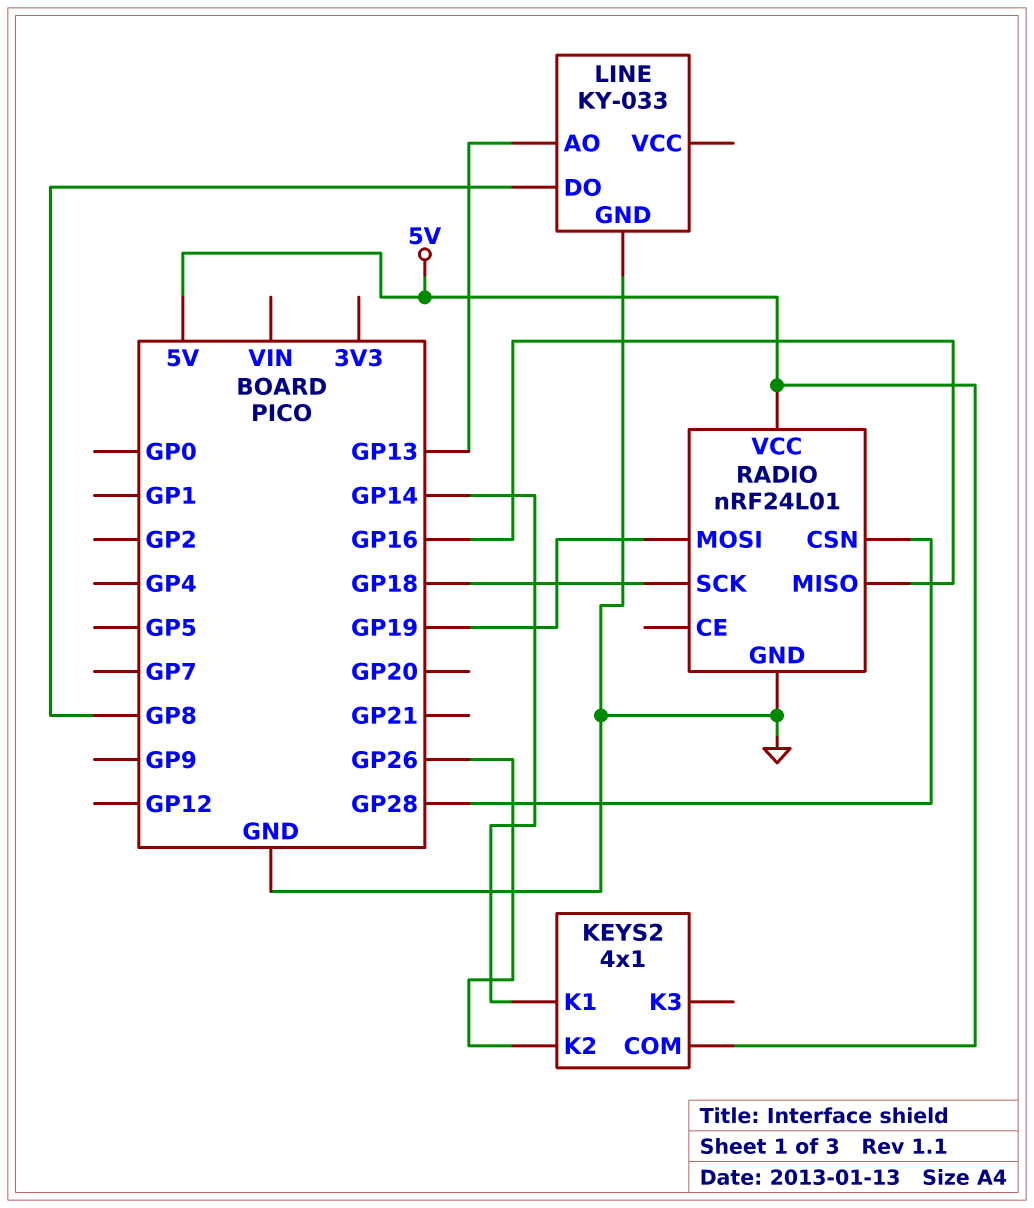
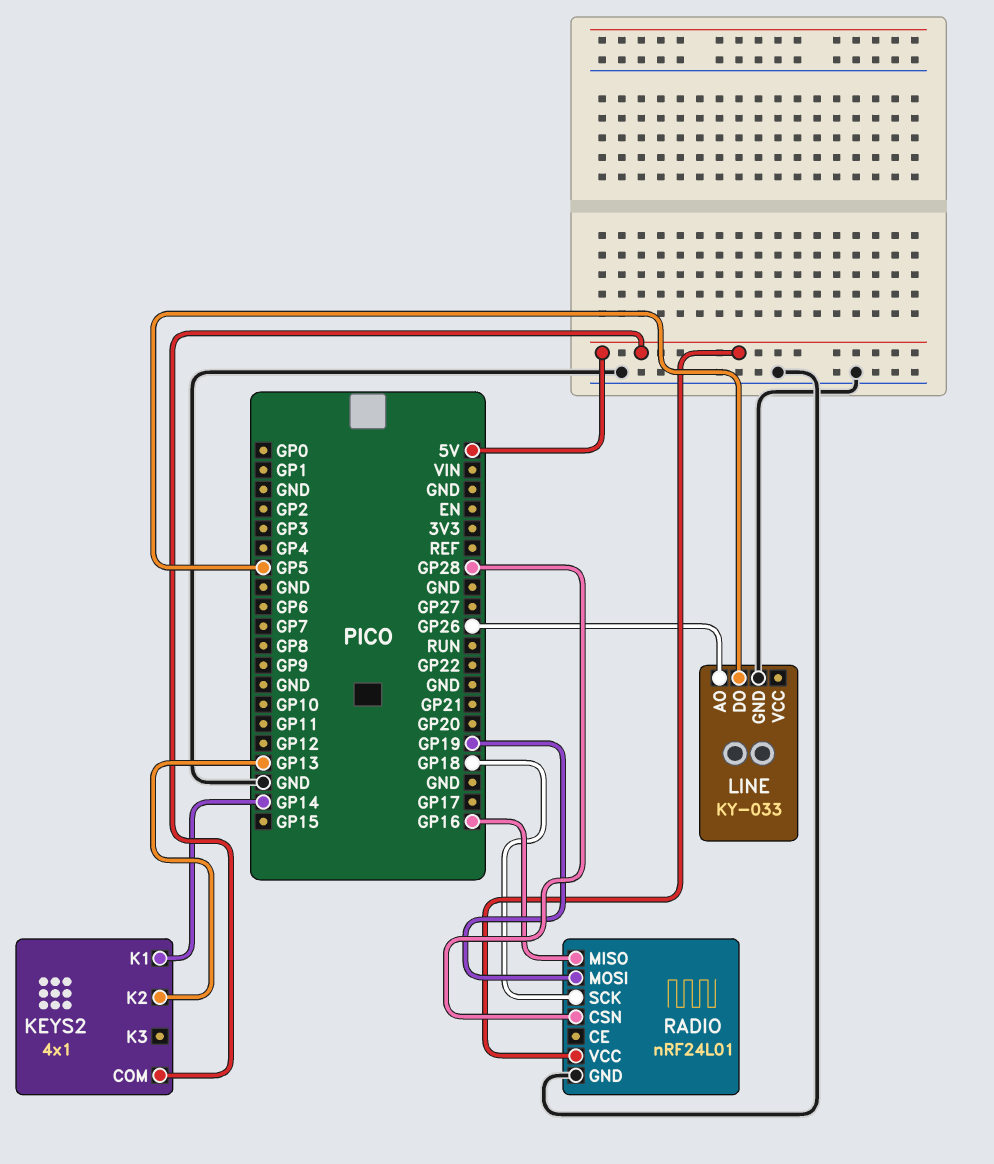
KEYS2 pin K2: GP26 -> GP13
LINE pin AO: GP13 -> GP26
LINE pin DO: GP8 -> GP5

